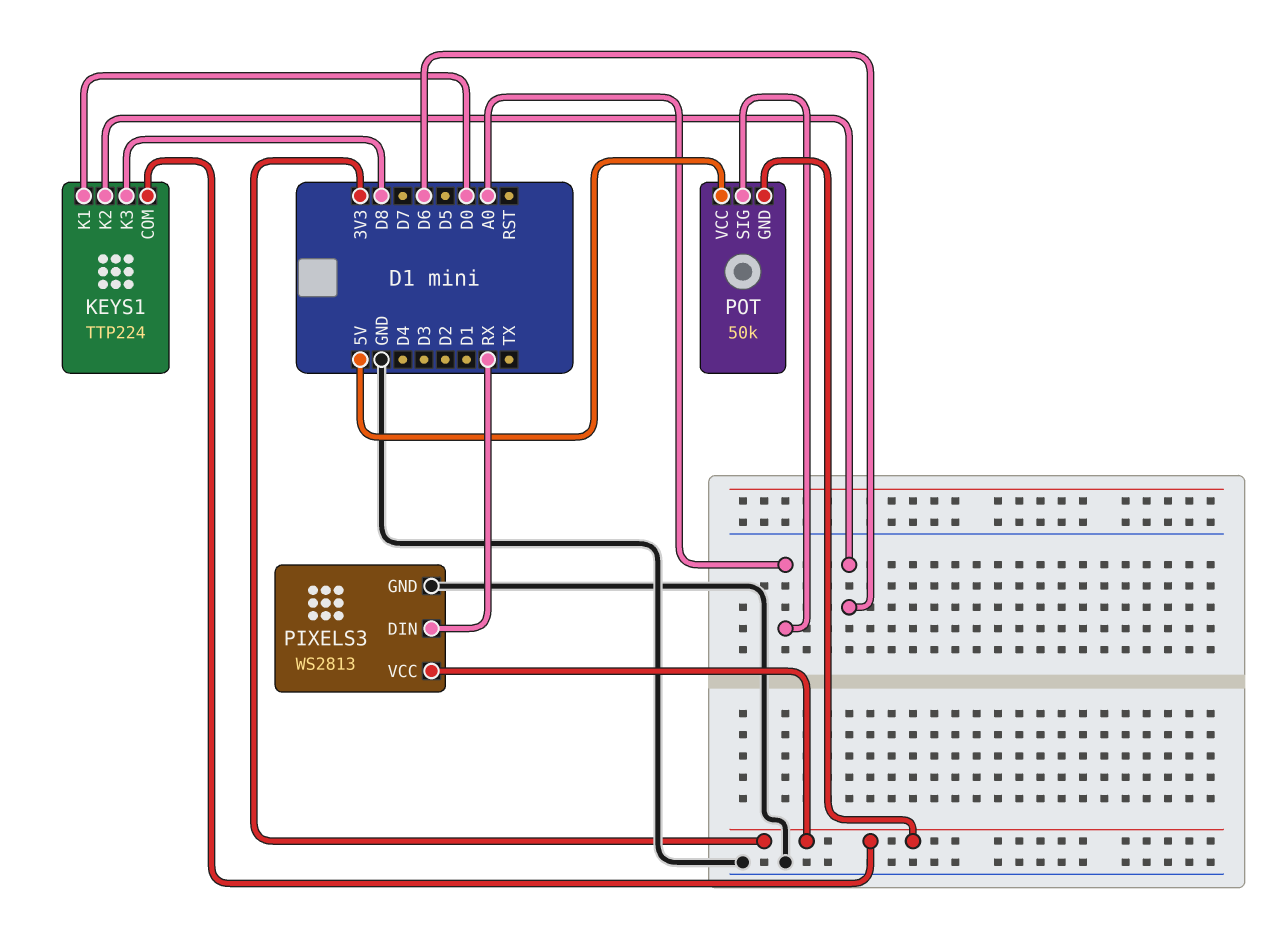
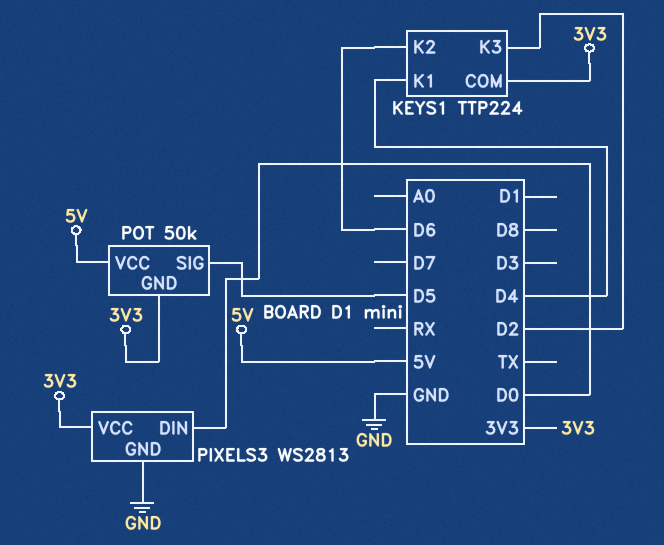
KEYS1 pin K1: D0 -> D4
KEYS1 pin K3: D8 -> D2
PIXELS3 pin DIN: RX -> D0
POT pin SIG: A0 -> D5

